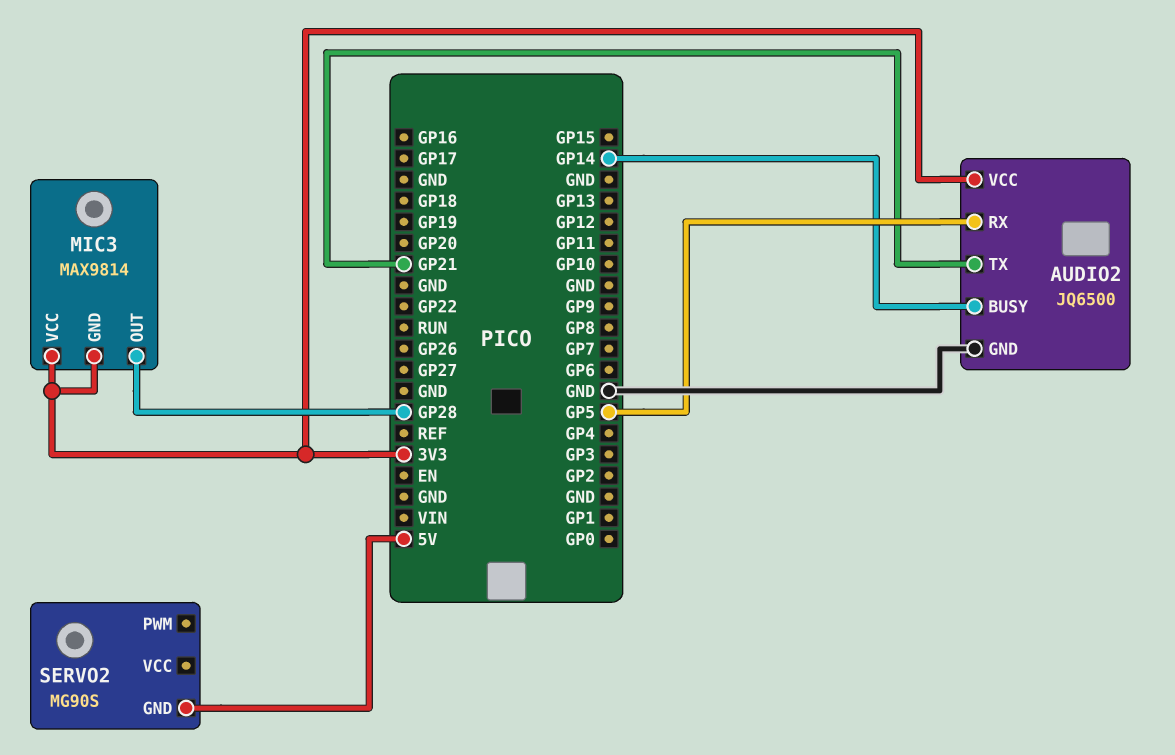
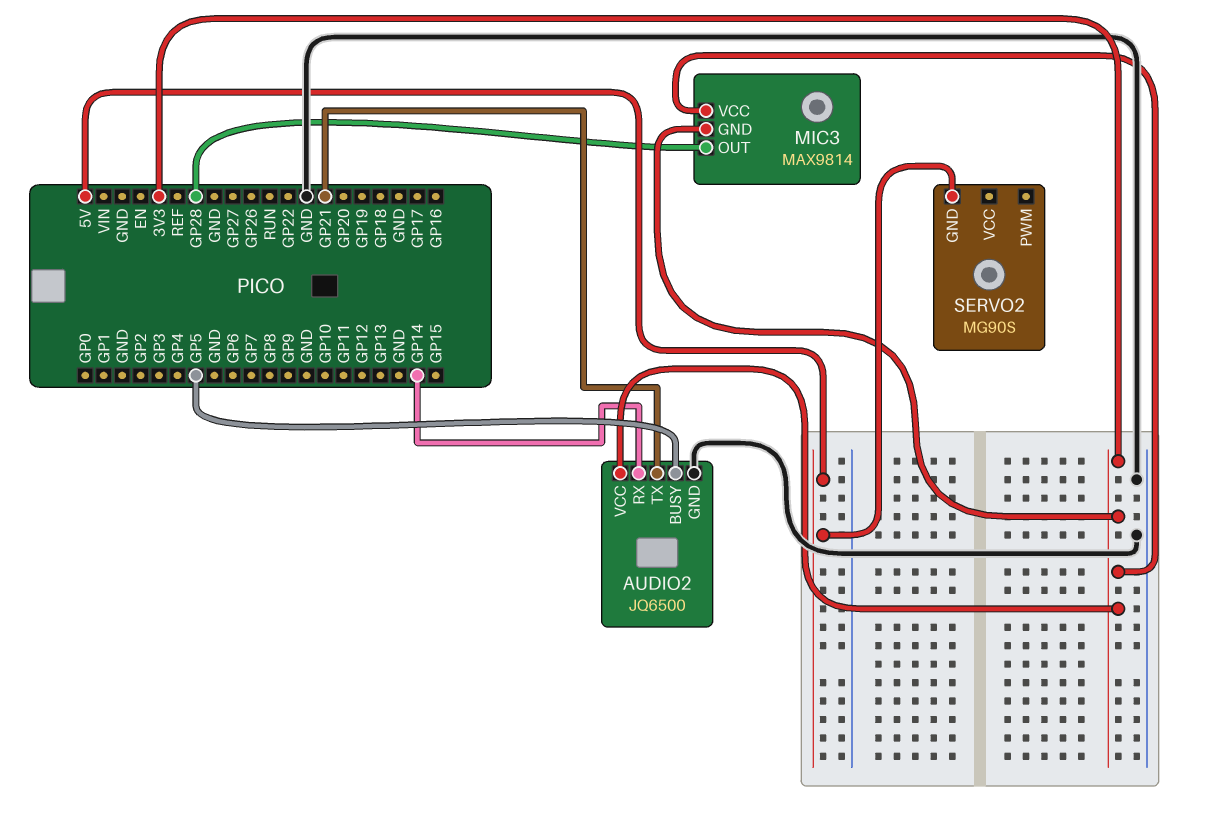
AUDIO2 pin BUSY: GP14 -> GP5
AUDIO2 pin RX: GP5 -> GP14

